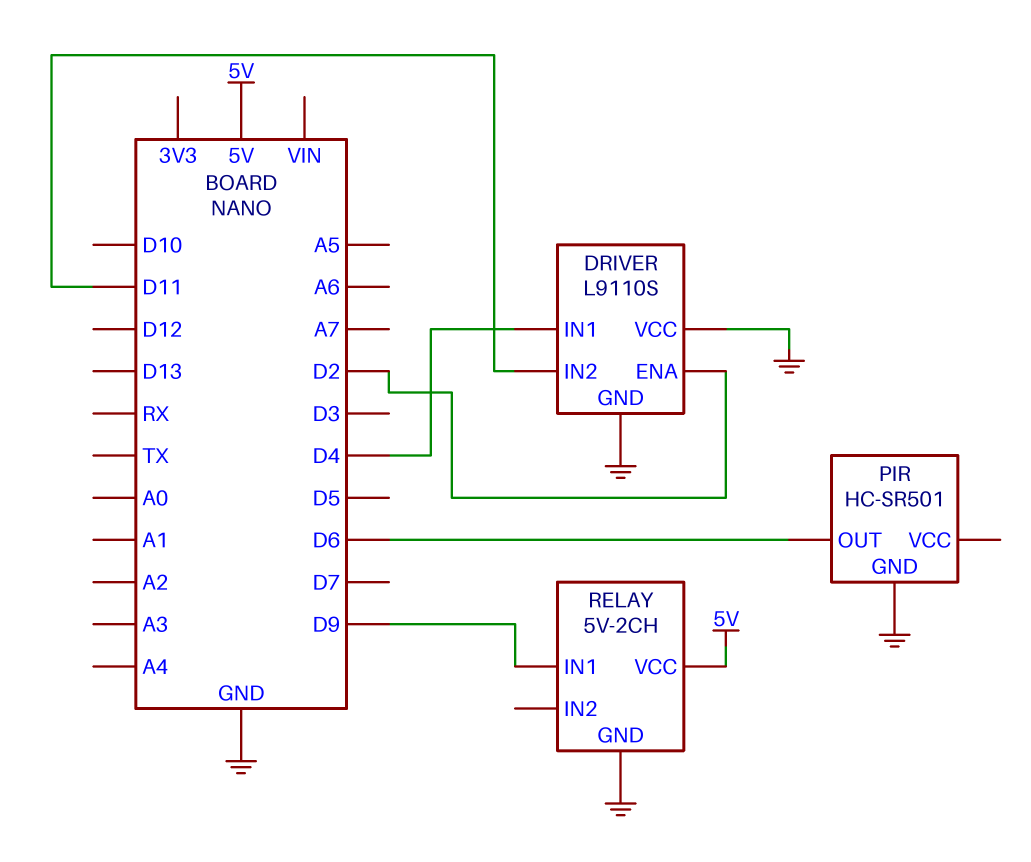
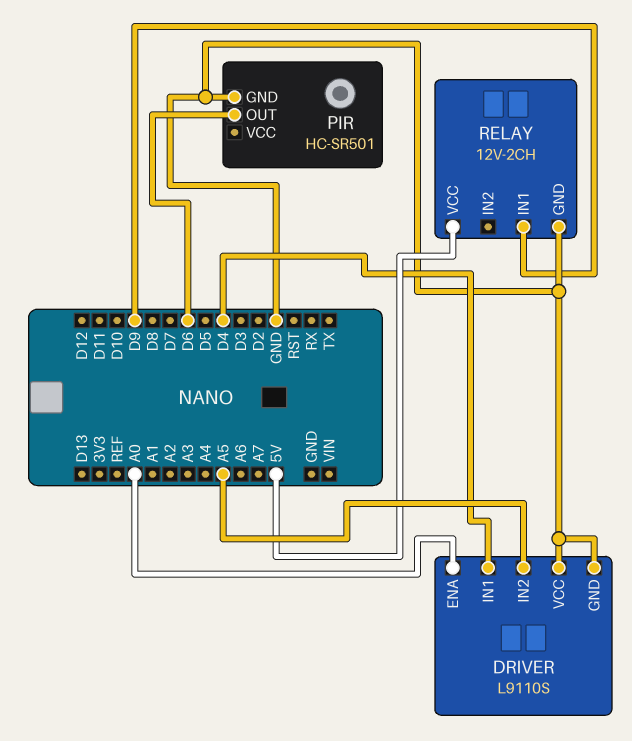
DRIVER pin ENA: D2 -> A0
DRIVER pin IN2: D11 -> A5
RELAY: 5V-2CH -> 12V-2CH

